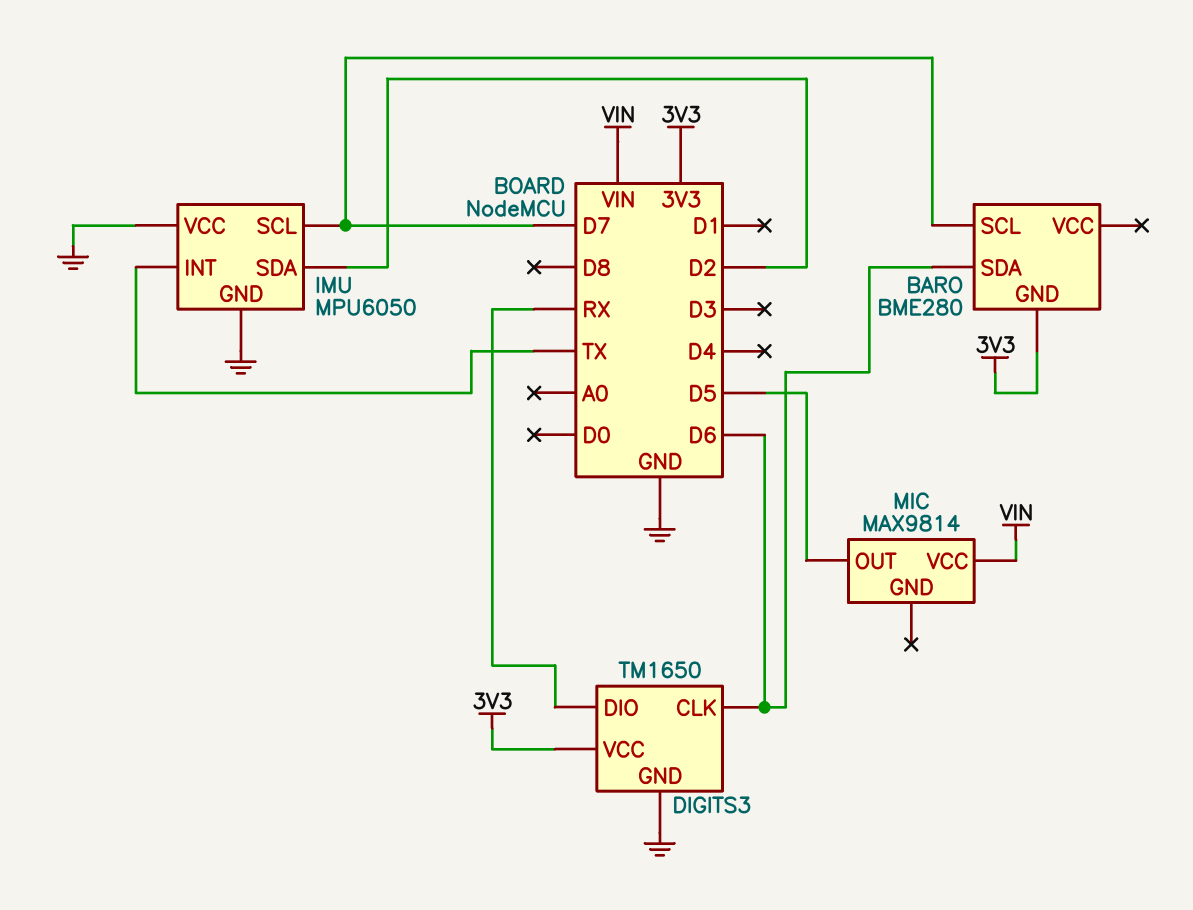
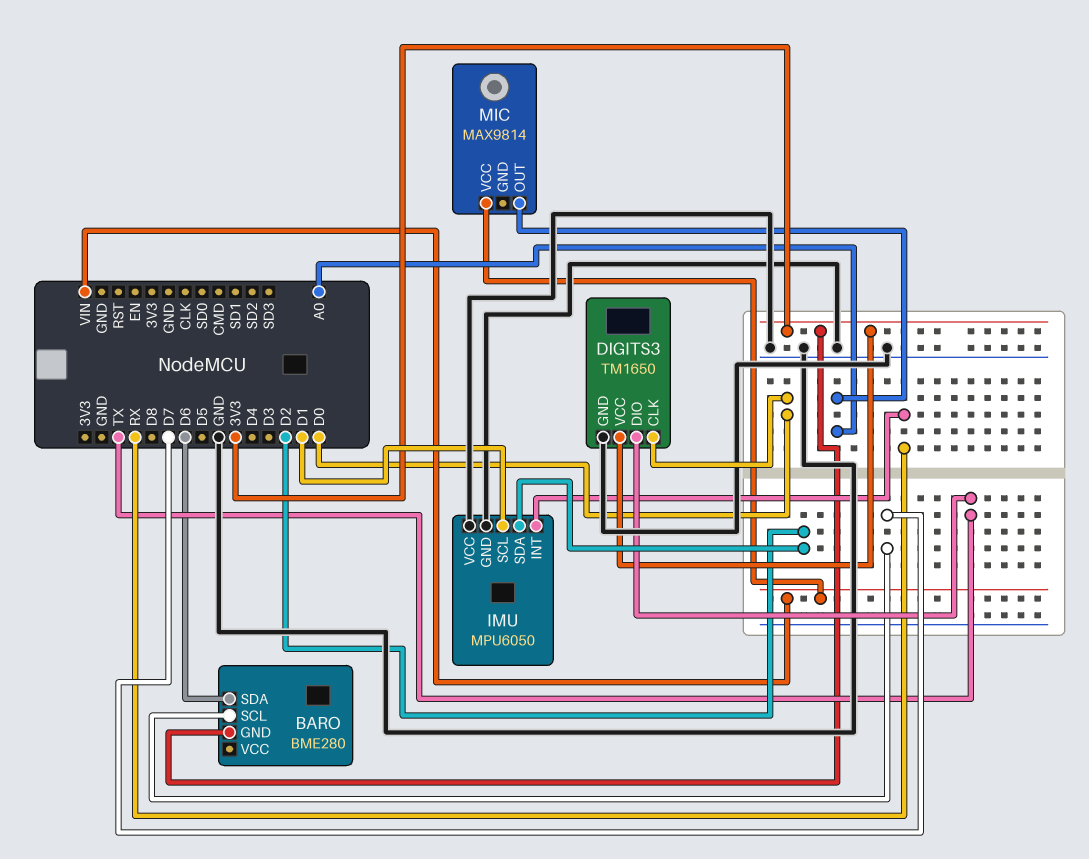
DIGITS3 pin CLK: D6 -> D0
DIGITS3 pin DIO: RX -> TX
IMU pin INT: TX -> RX
IMU pin SCL: D7 -> D1
MIC pin OUT: D5 -> A0

